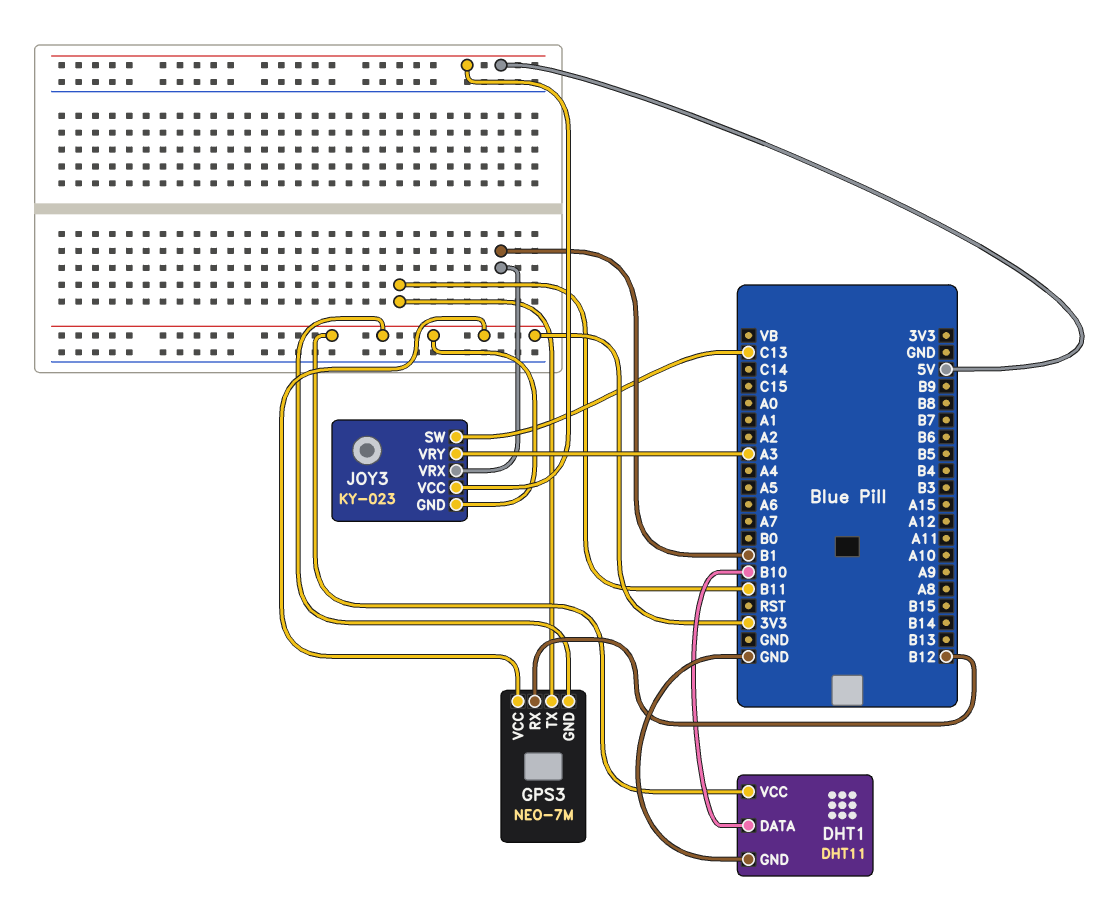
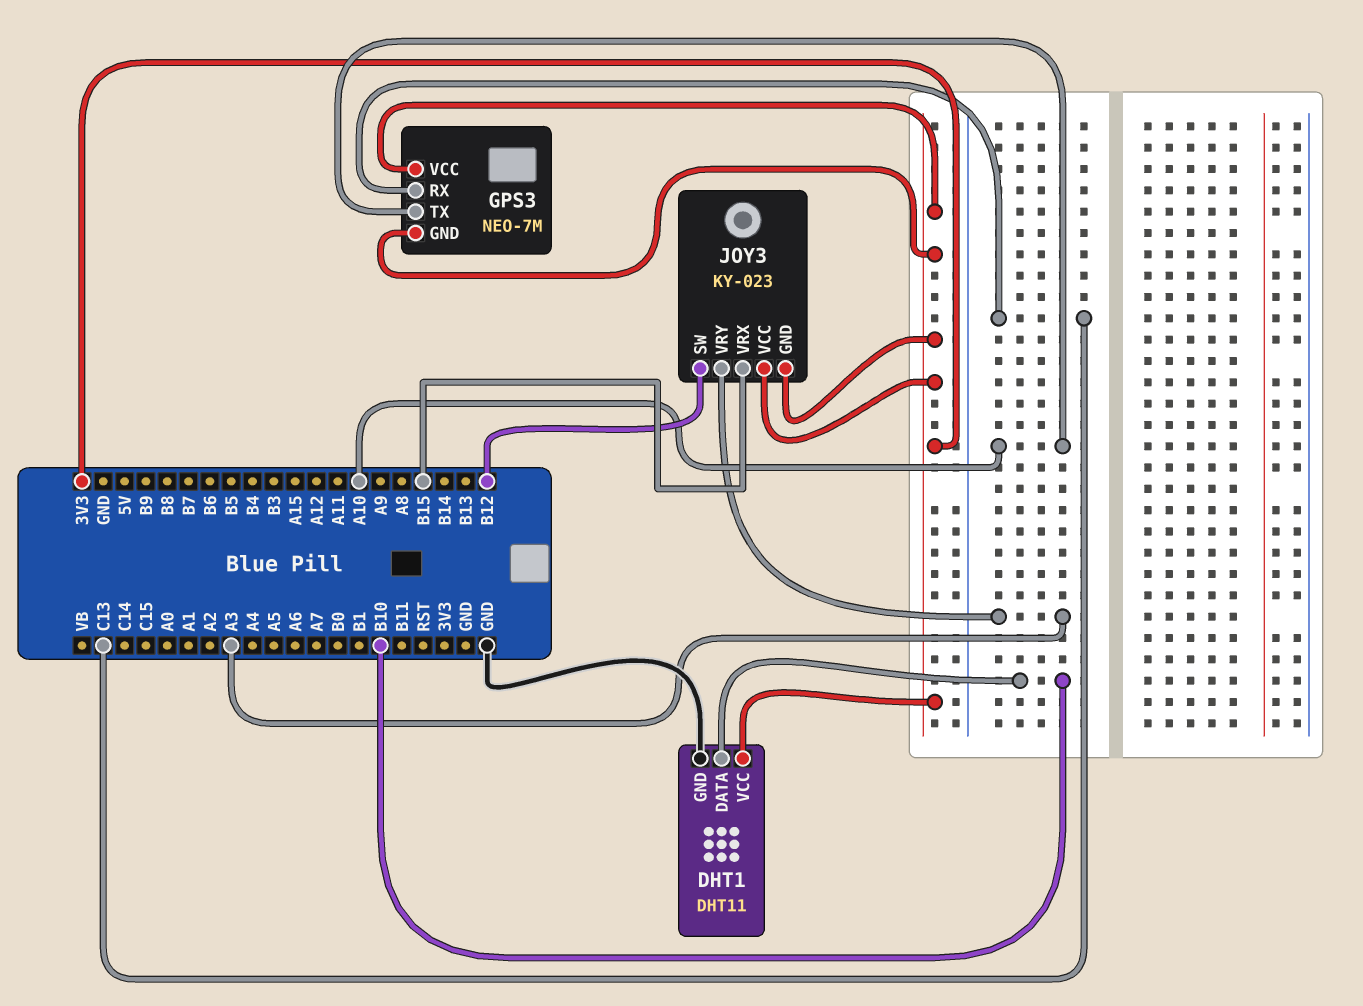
GPS3 pin RX: B12 -> C13
GPS3 pin TX: B11 -> A10
JOY3 pin SW: C13 -> B12
JOY3 pin VCC: 5V -> 3V3
JOY3 pin VRX: B1 -> B15

